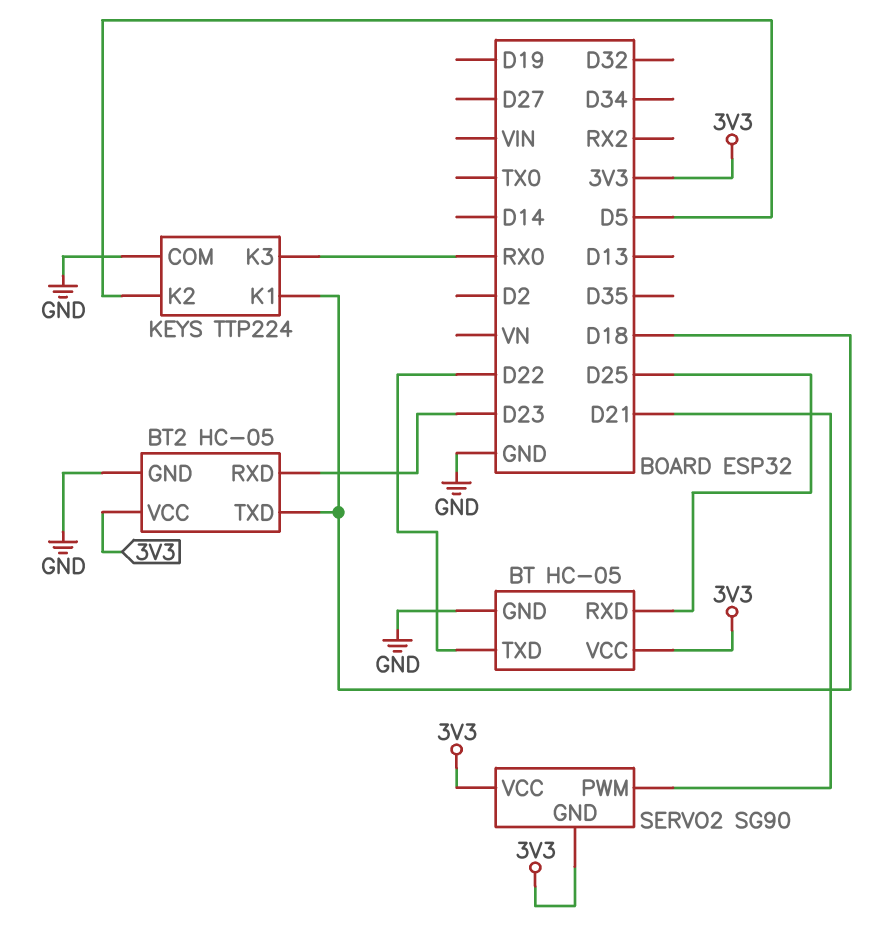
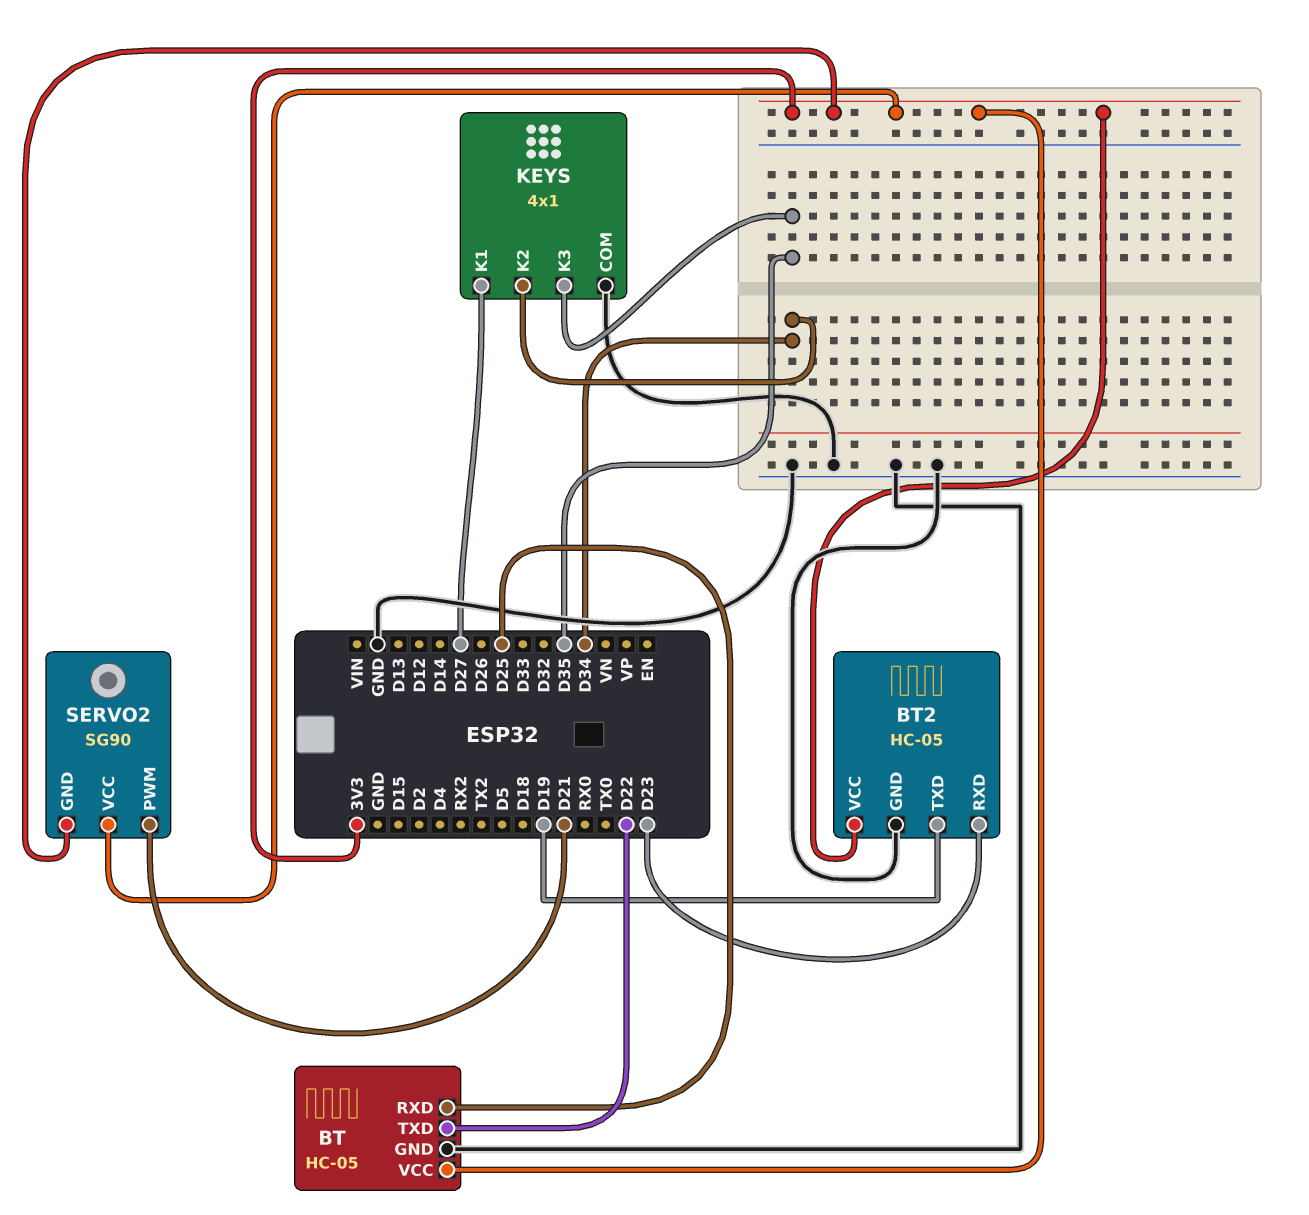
BT2 pin TXD: D18 -> D19
KEYS: TTP224 -> 4x1
KEYS pin K1: D18 -> D27
KEYS pin K2: D5 -> D34
KEYS pin K3: RX0 -> D35

